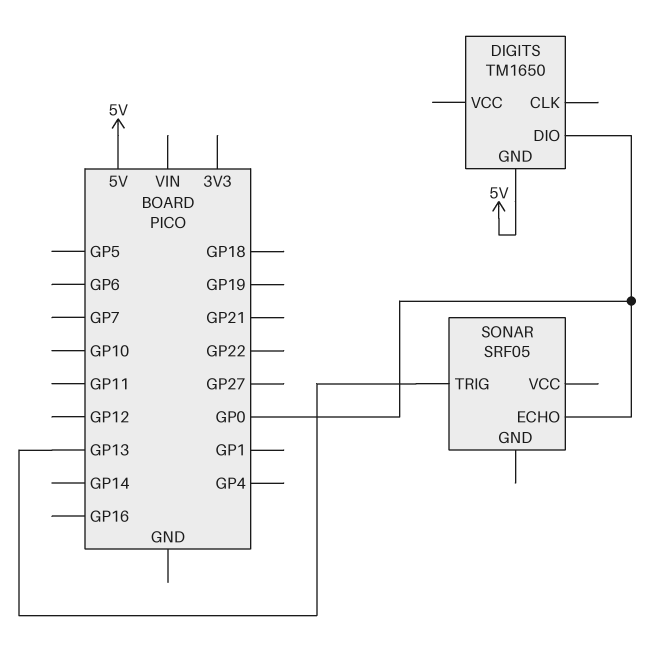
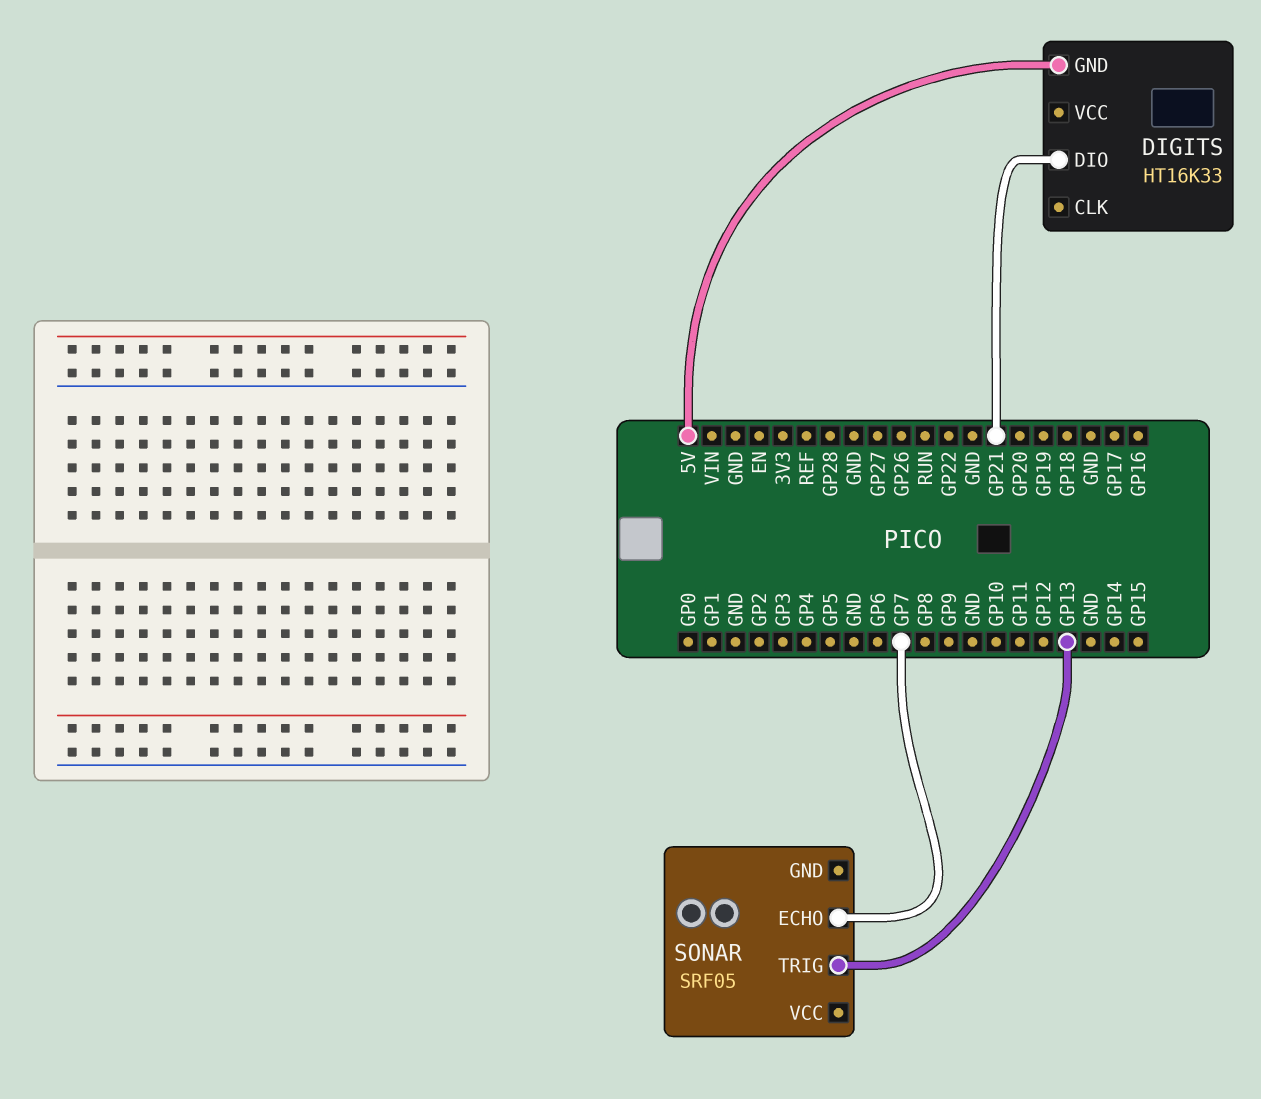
DIGITS: TM1650 -> HT16K33
DIGITS pin DIO: GP0 -> GP21
SONAR pin ECHO: GP0 -> GP7

